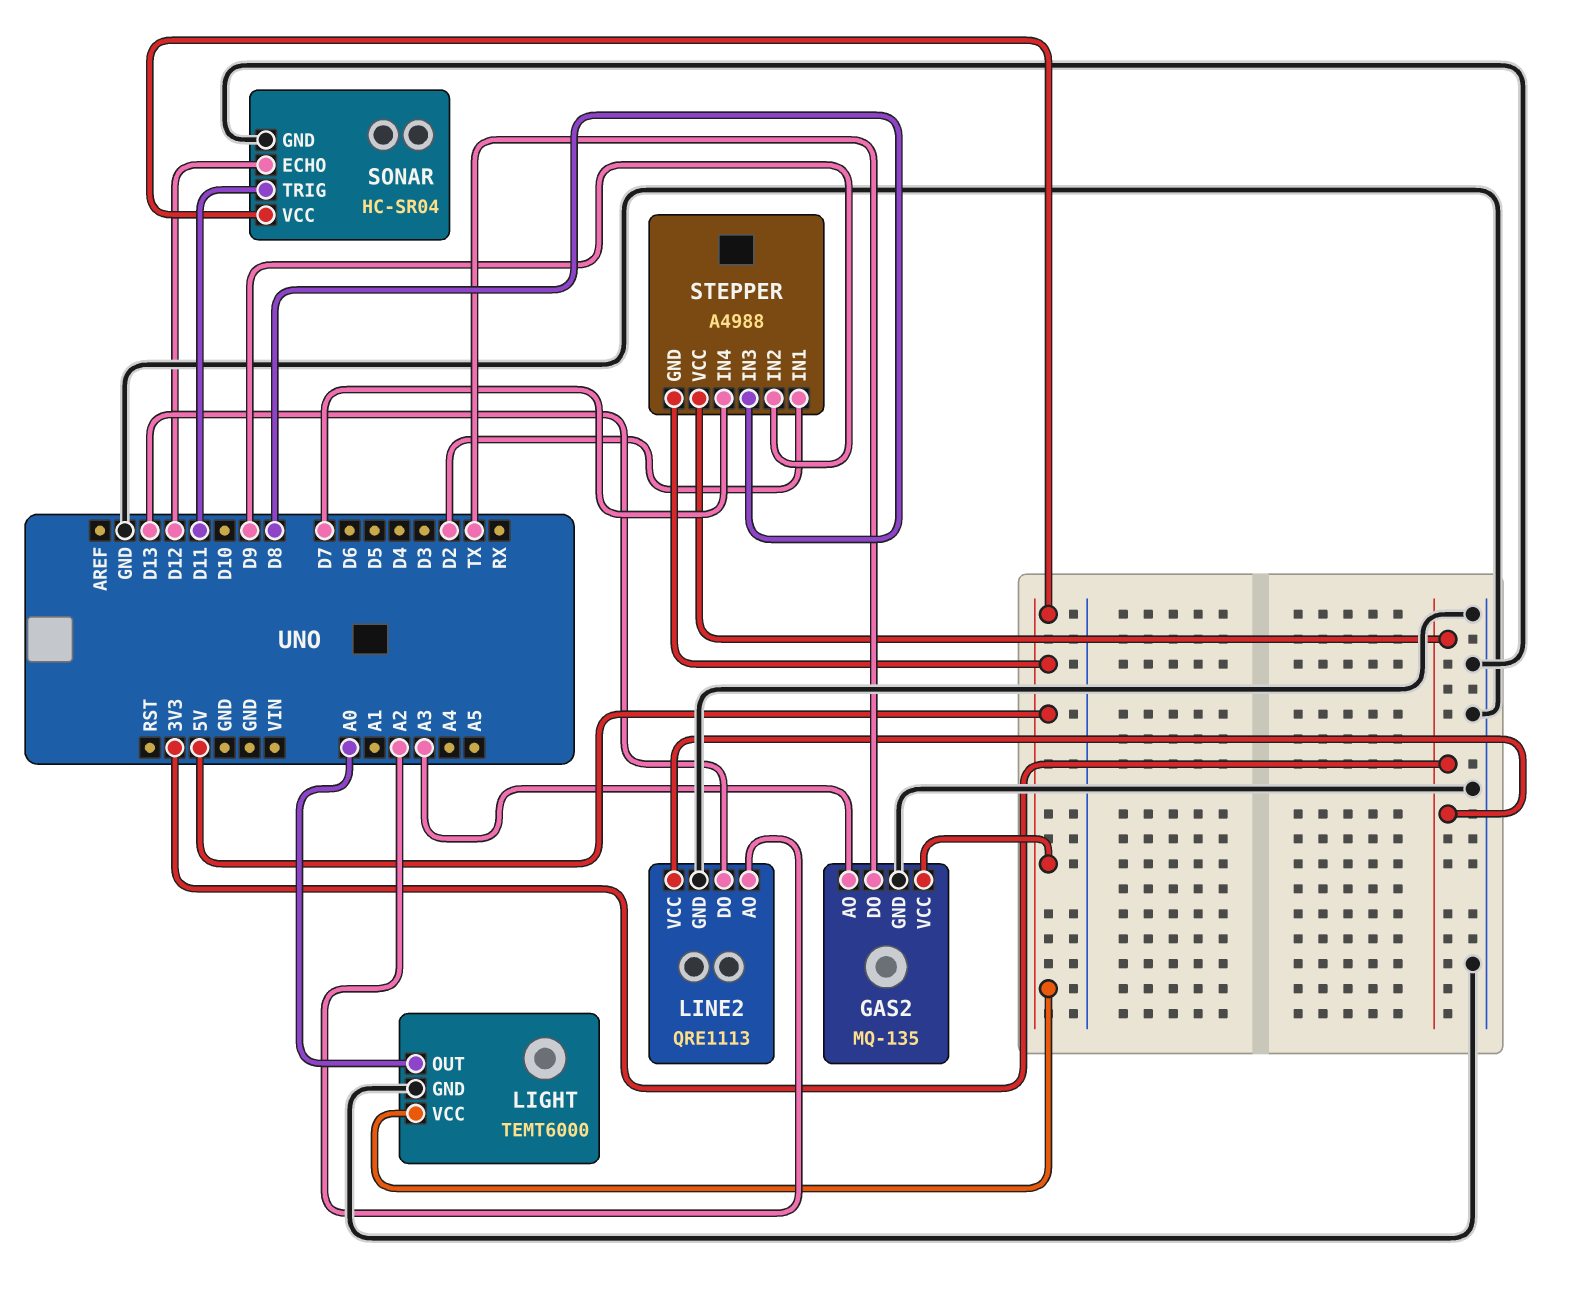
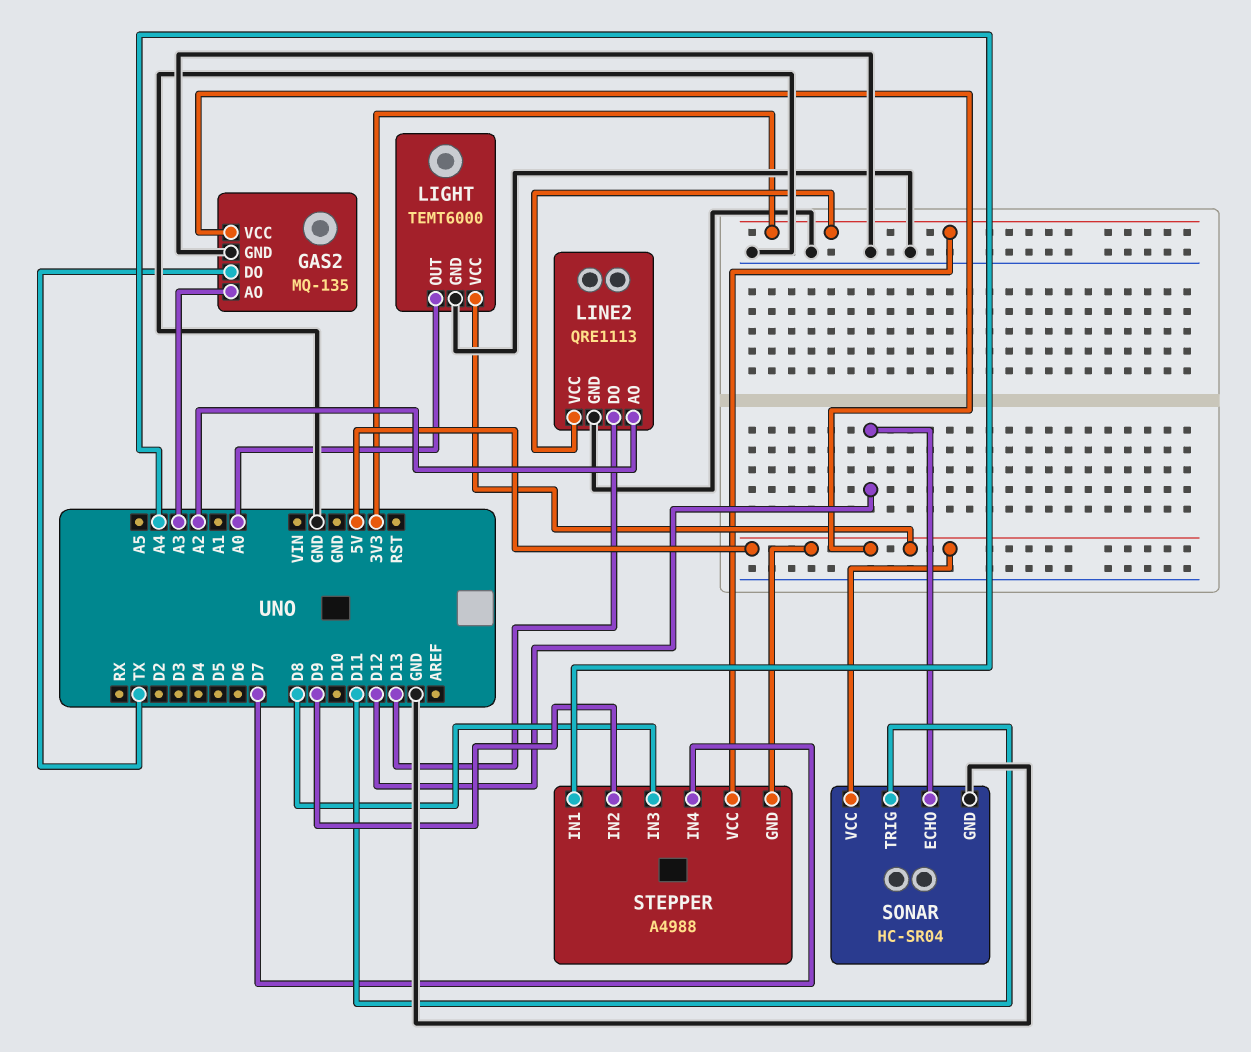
STEPPER pin IN1: D2 -> A4

